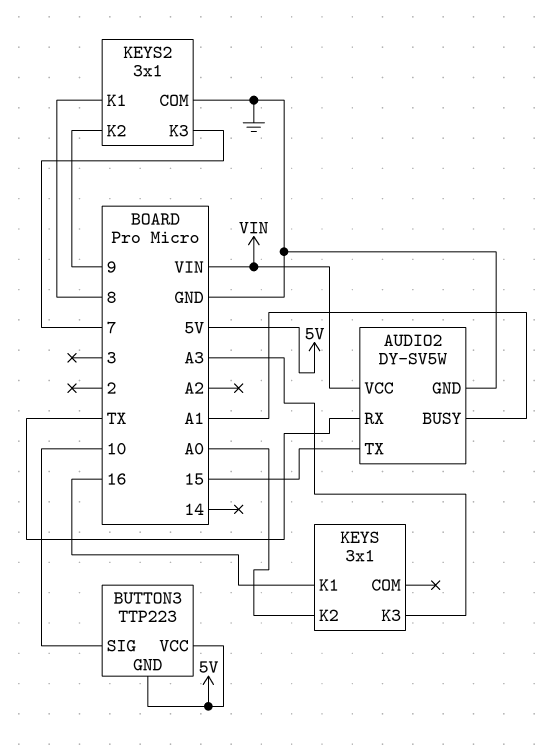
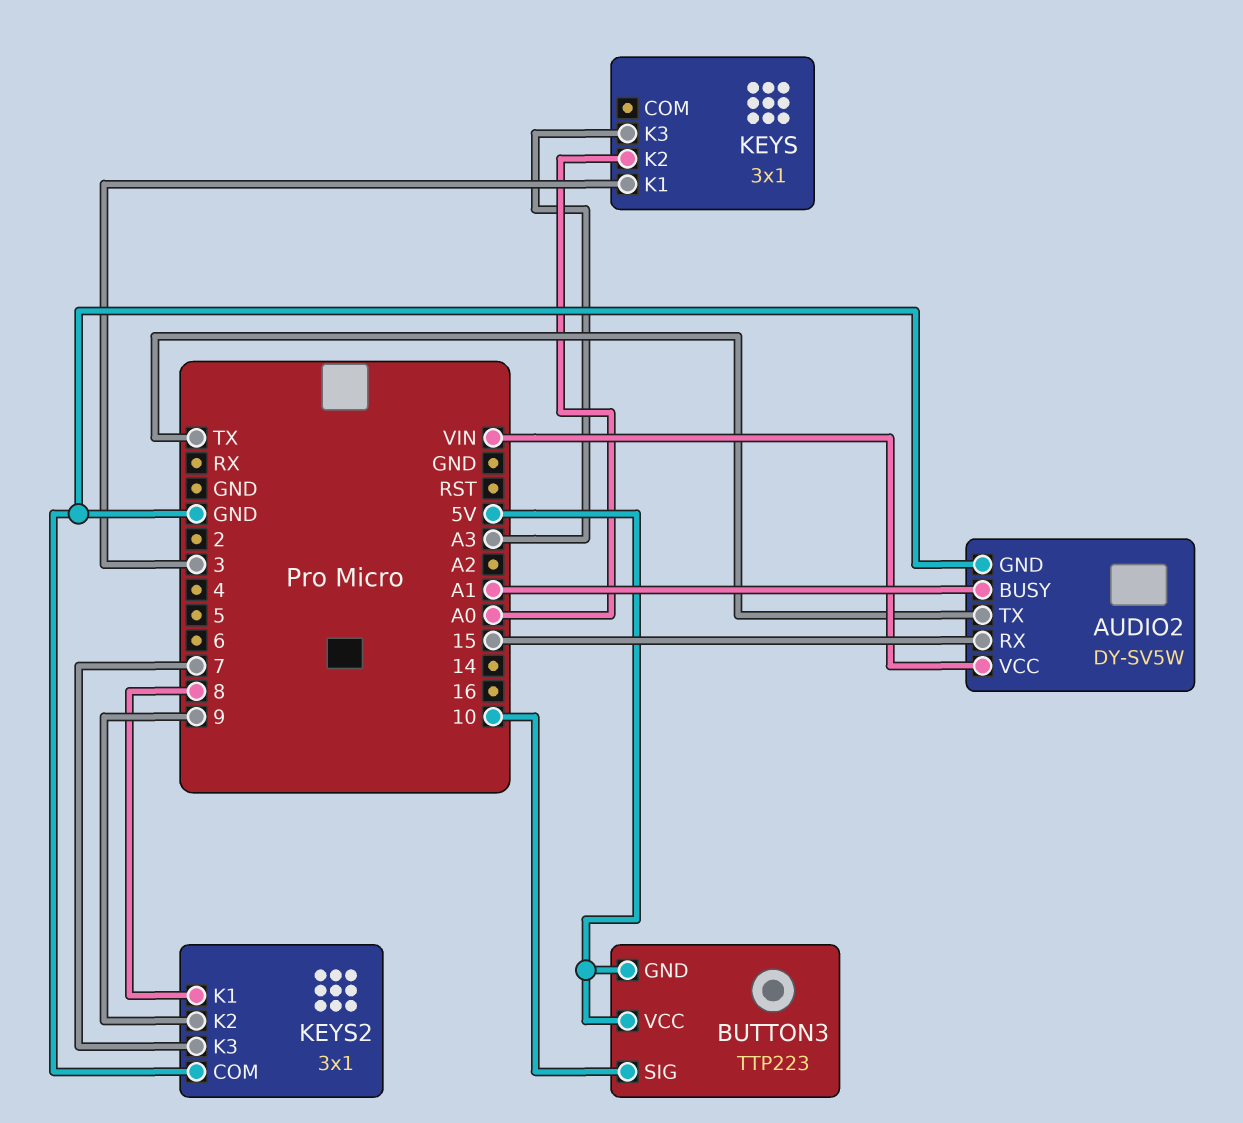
AUDIO2 pin RX: TX -> 15
AUDIO2 pin TX: 15 -> TX
KEYS pin K1: 16 -> 3

